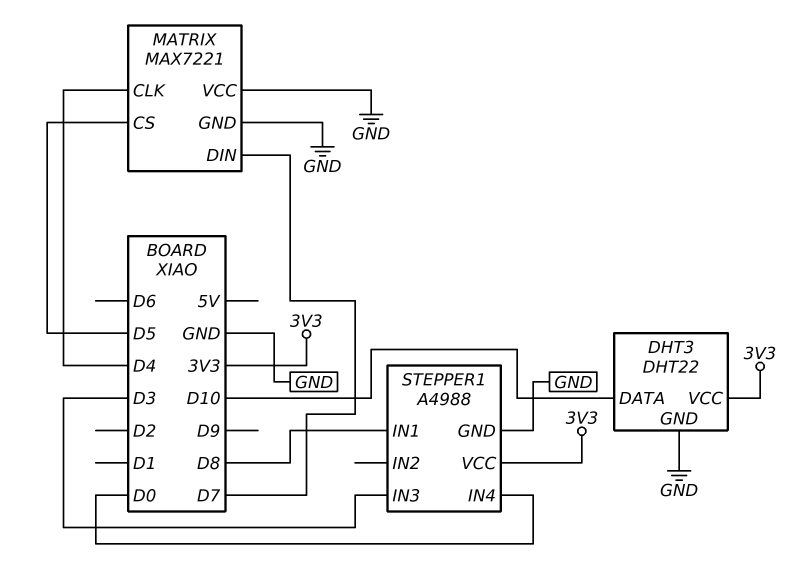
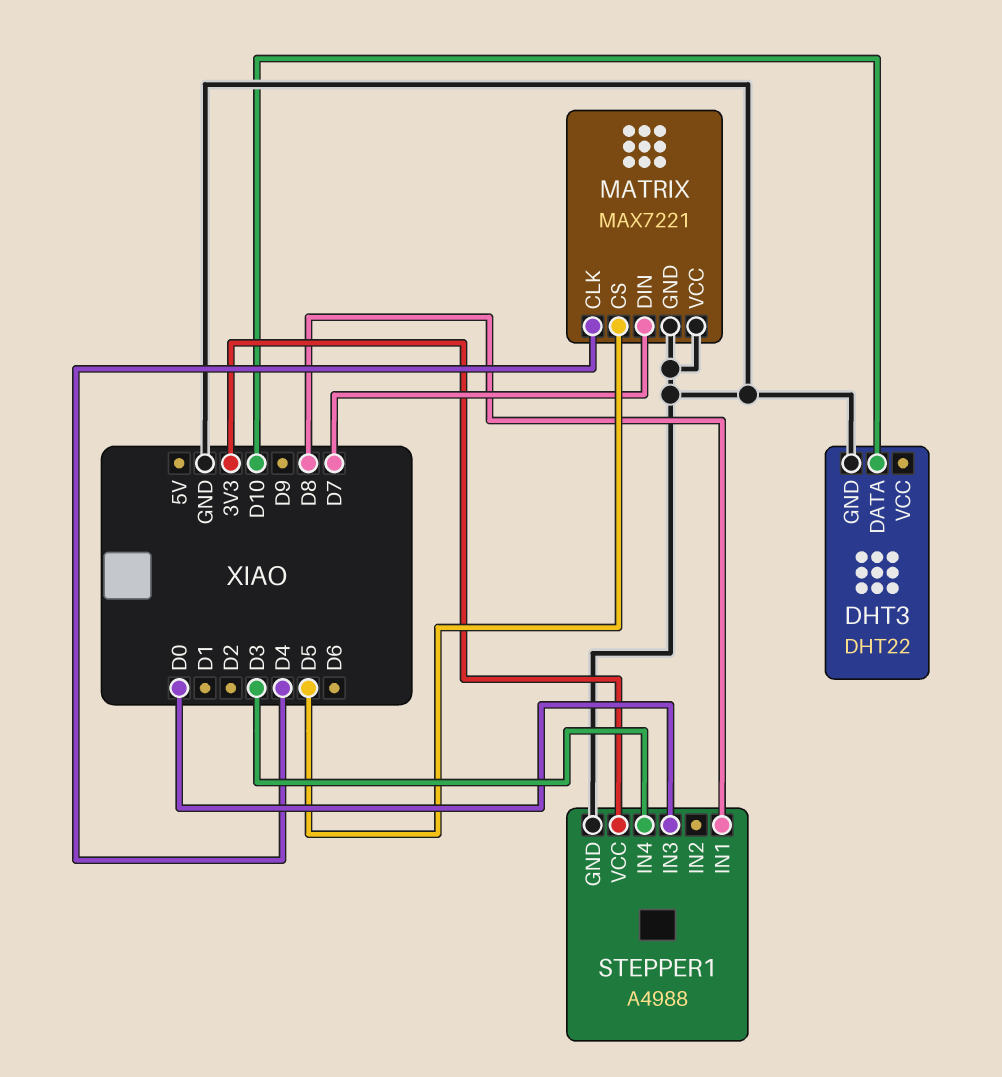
DHT3 pin VCC: 3V3 -> none
STEPPER1 pin IN3: D3 -> D0
STEPPER1 pin IN4: D0 -> D3

